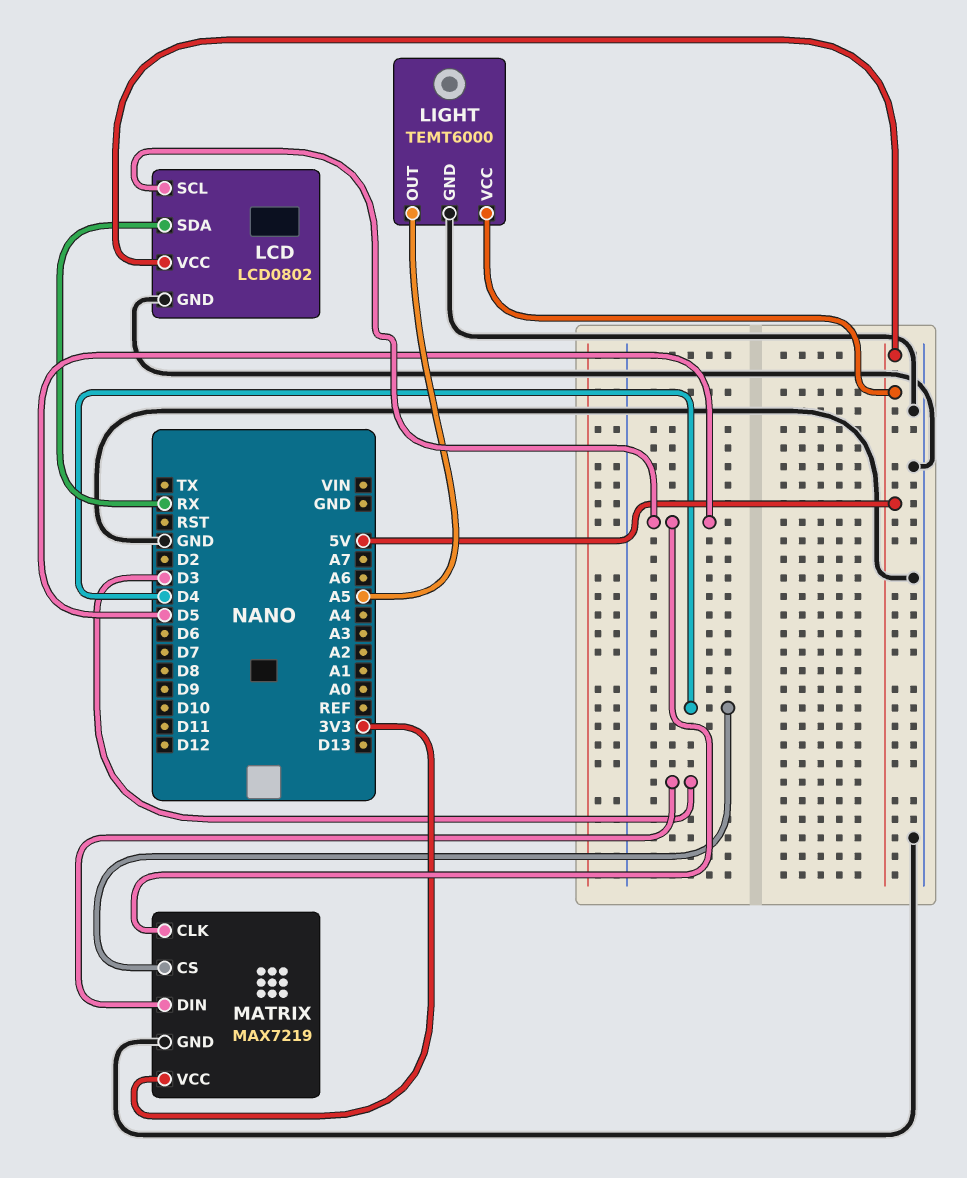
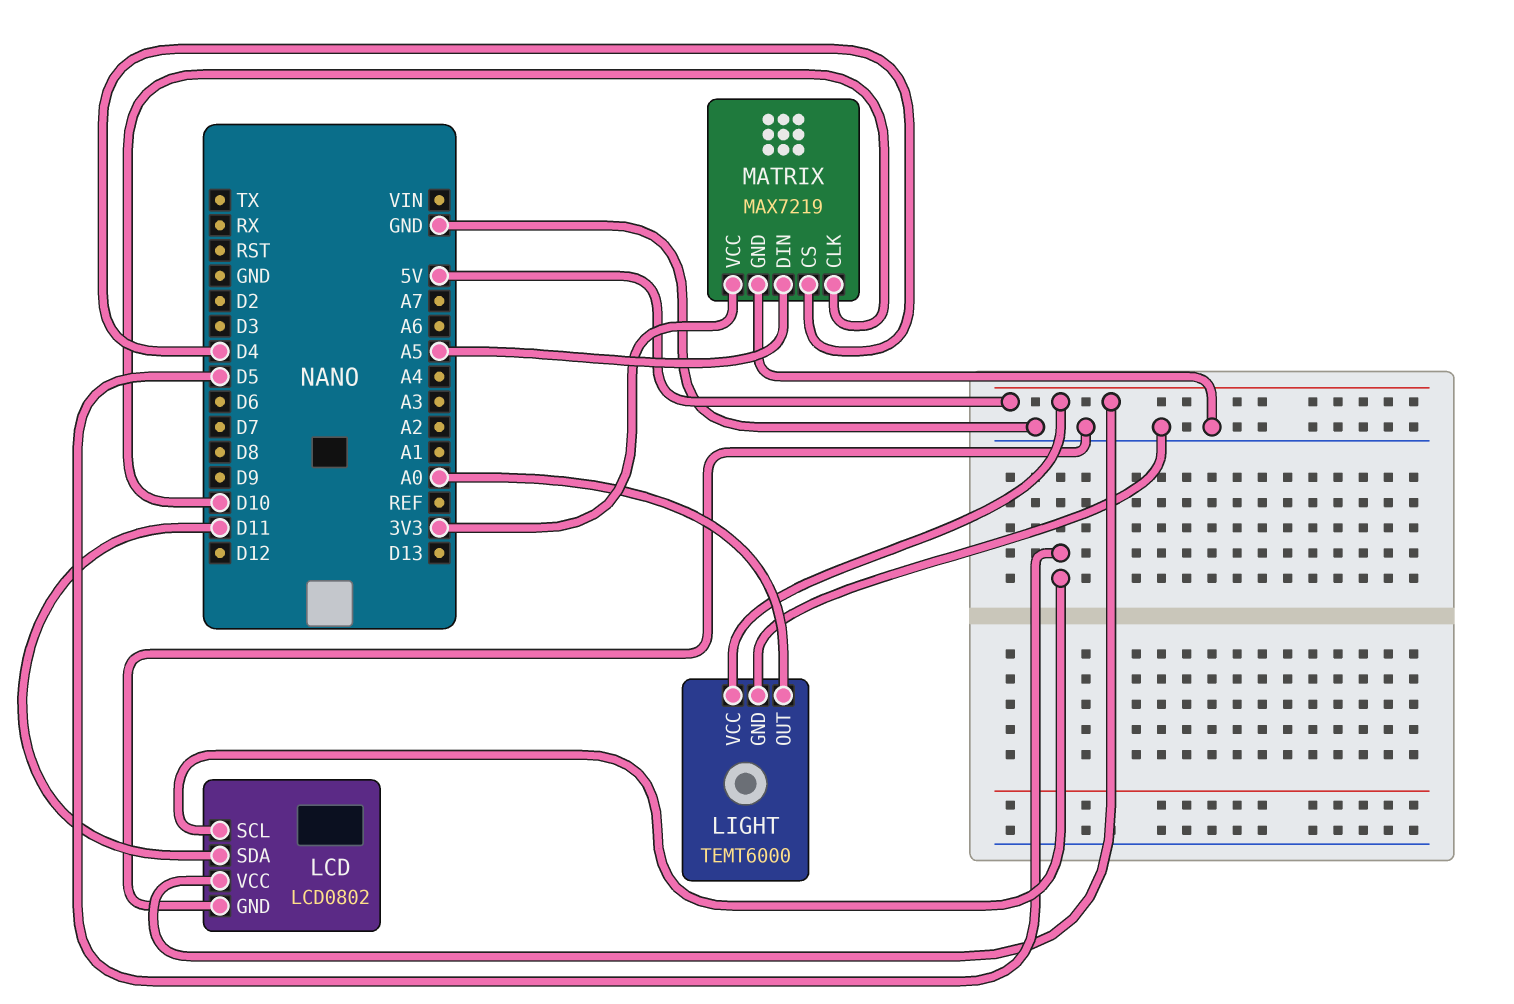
LCD pin SDA: RX -> D11
LIGHT pin OUT: A5 -> A0
MATRIX pin CLK: D5 -> D10
MATRIX pin DIN: D3 -> A5

